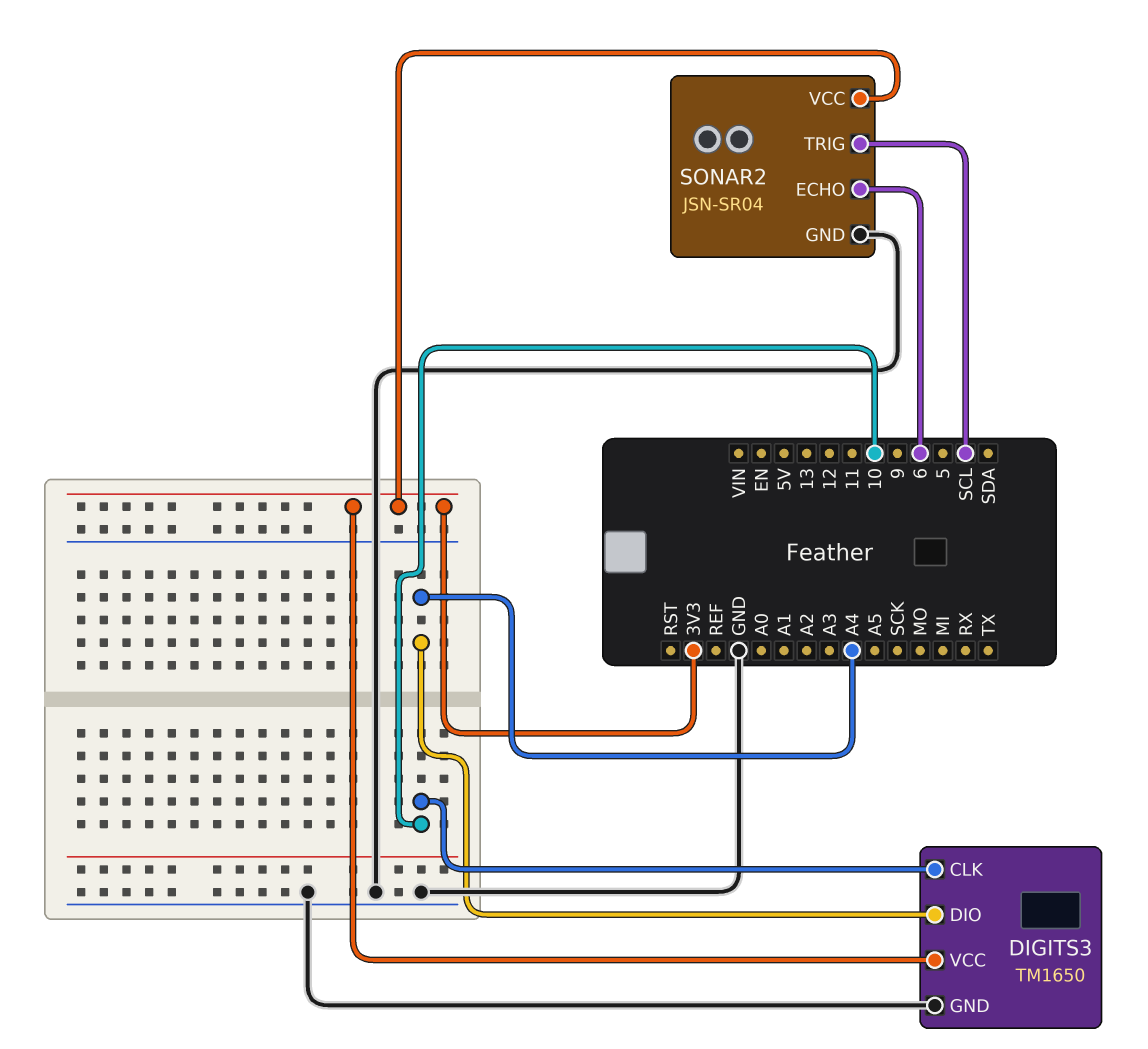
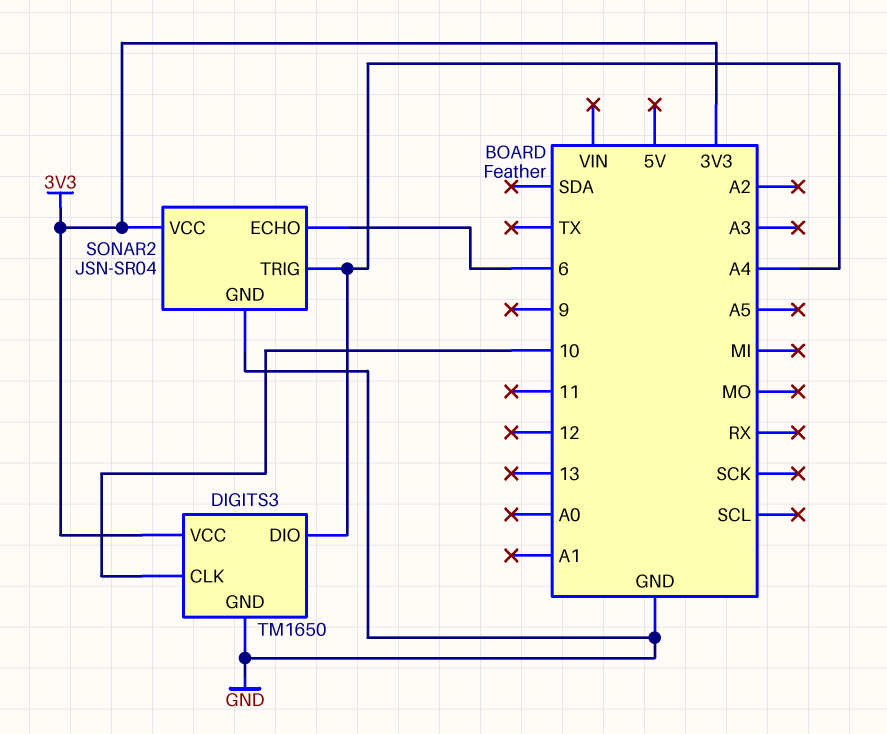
SONAR2 pin TRIG: SCL -> A4

